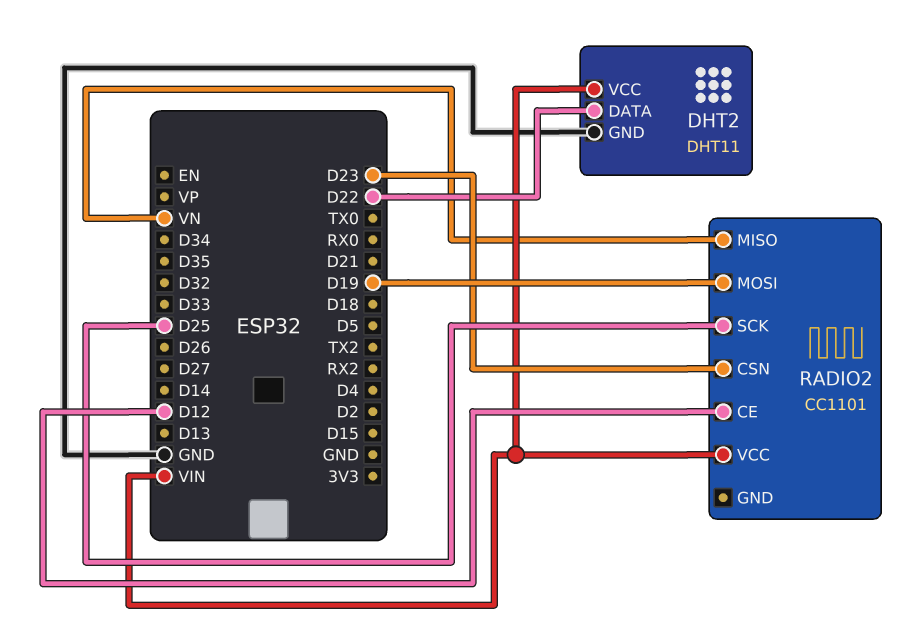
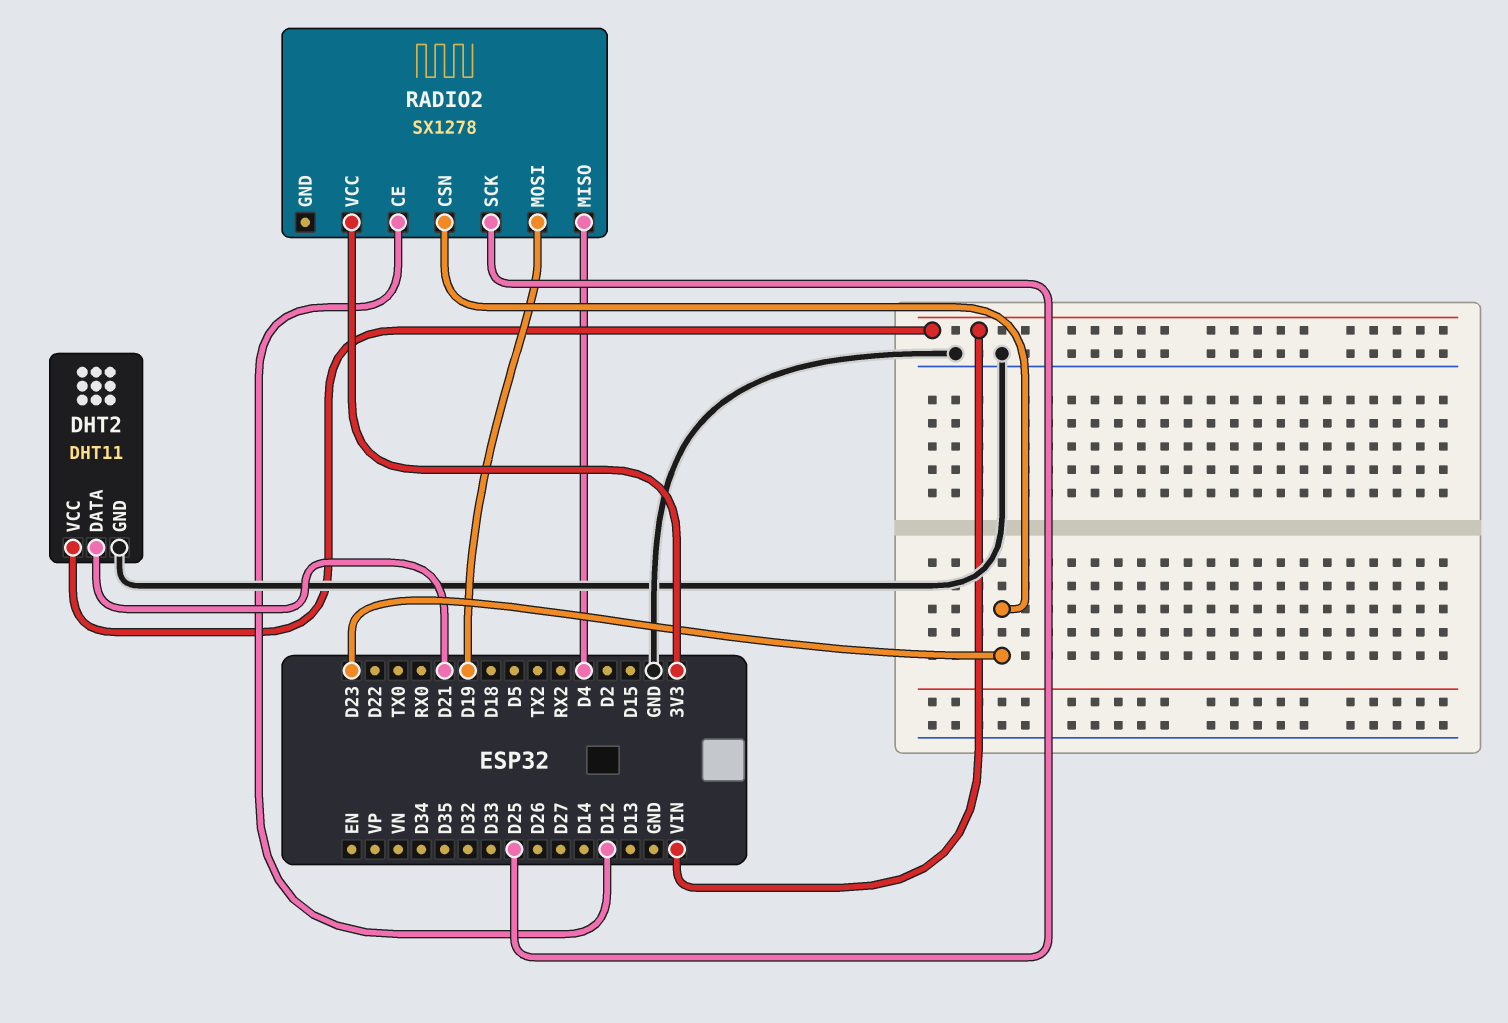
DHT2 pin DATA: D22 -> D21
RADIO2: CC1101 -> SX1278
RADIO2 pin MISO: VN -> D4
RADIO2 pin VCC: VIN -> 3V3

